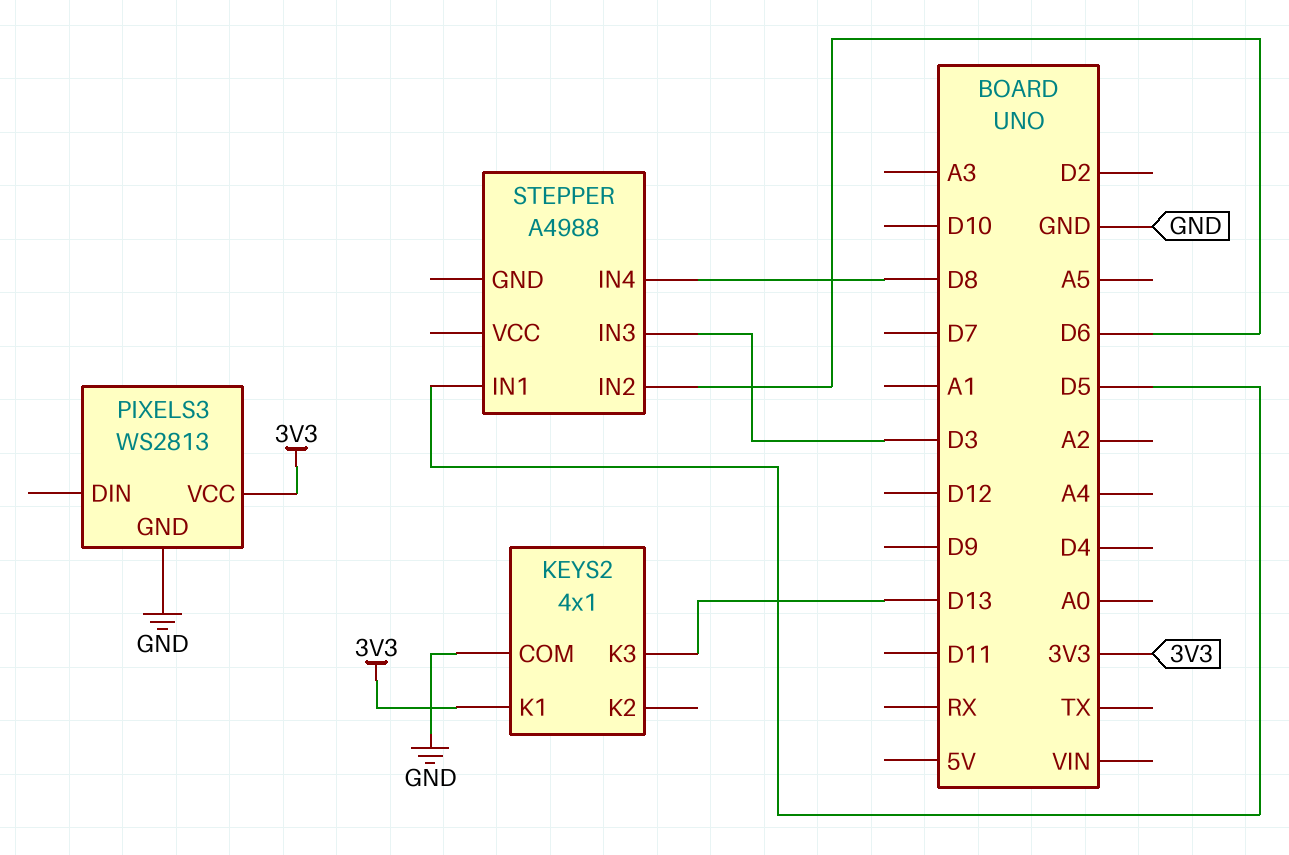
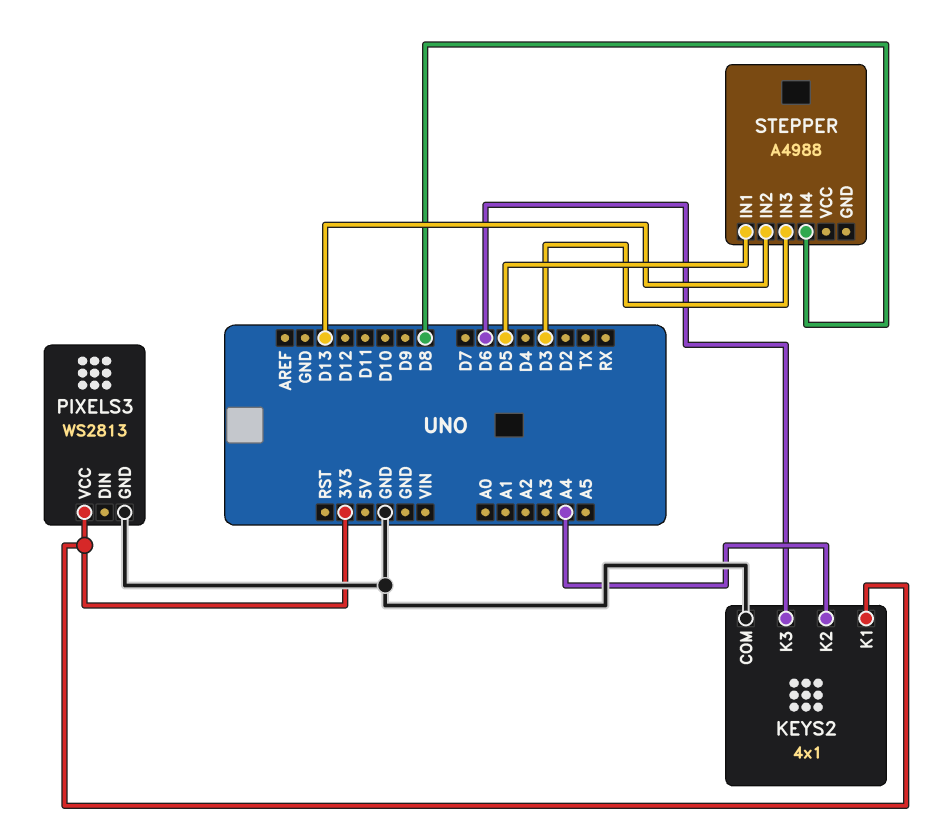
KEYS2 pin K2: none -> A4
KEYS2 pin K3: D13 -> D6
STEPPER pin IN2: D6 -> D13

